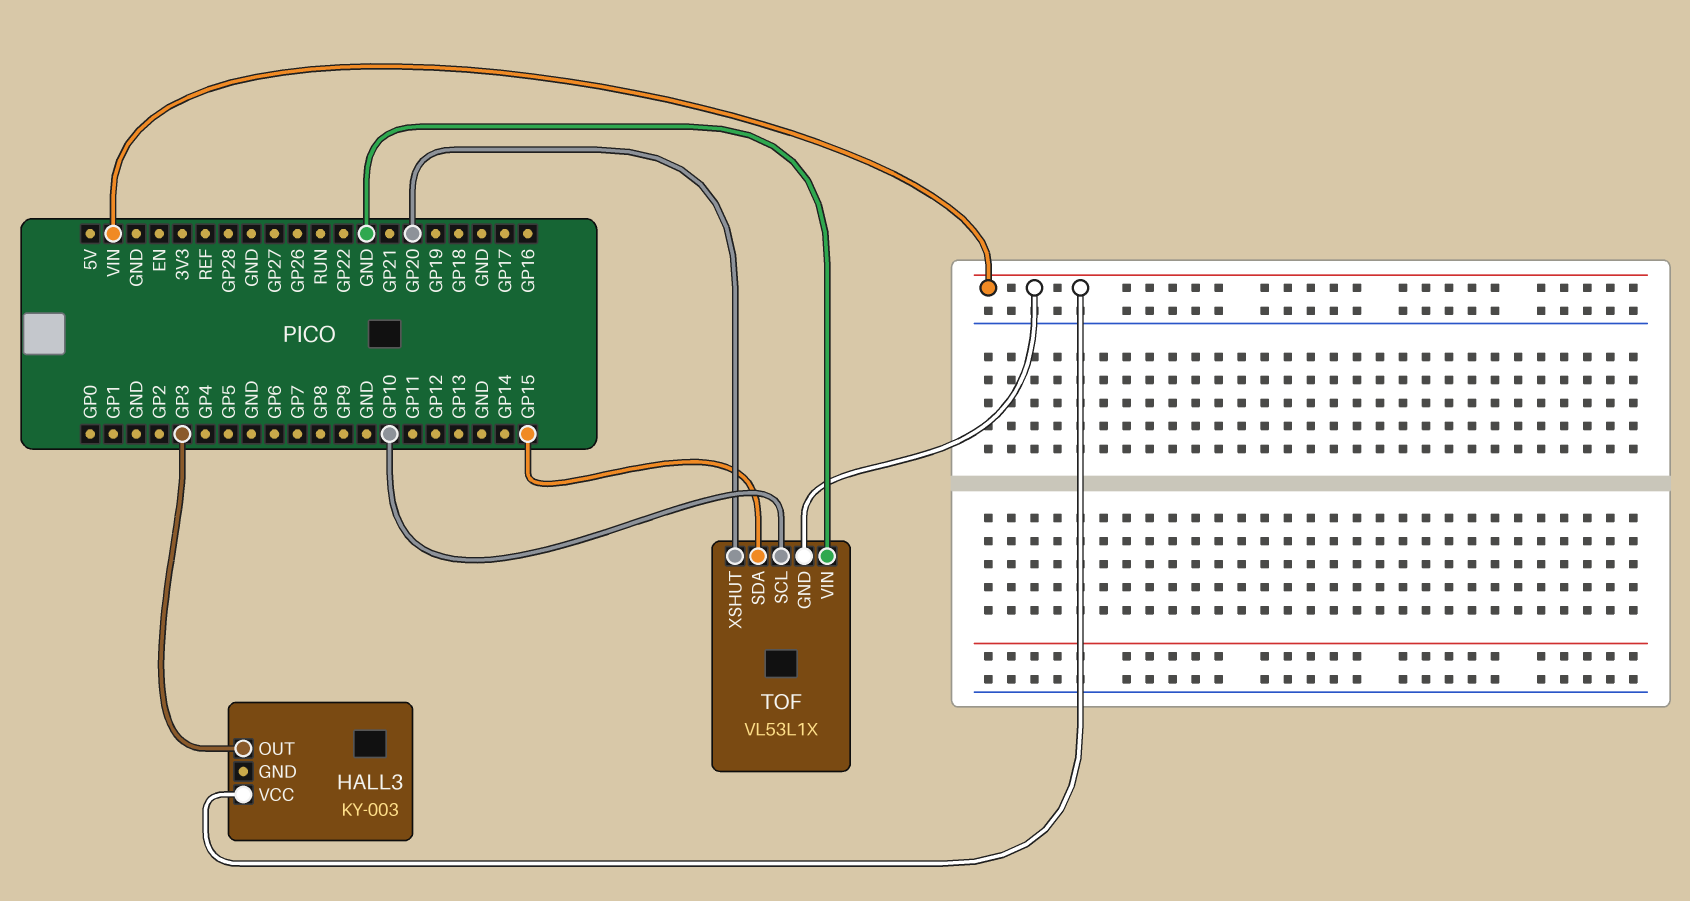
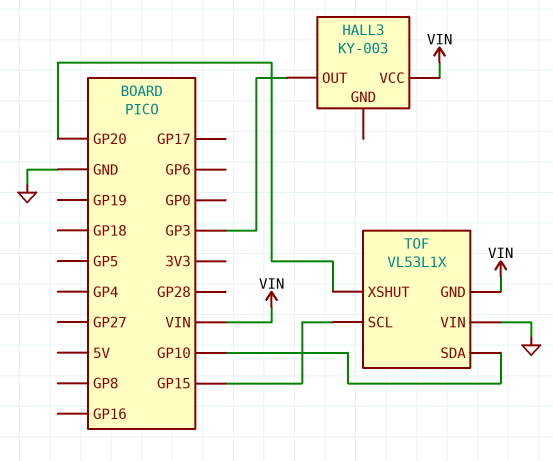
TOF pin SCL: GP10 -> GP15
TOF pin SDA: GP15 -> GP10

